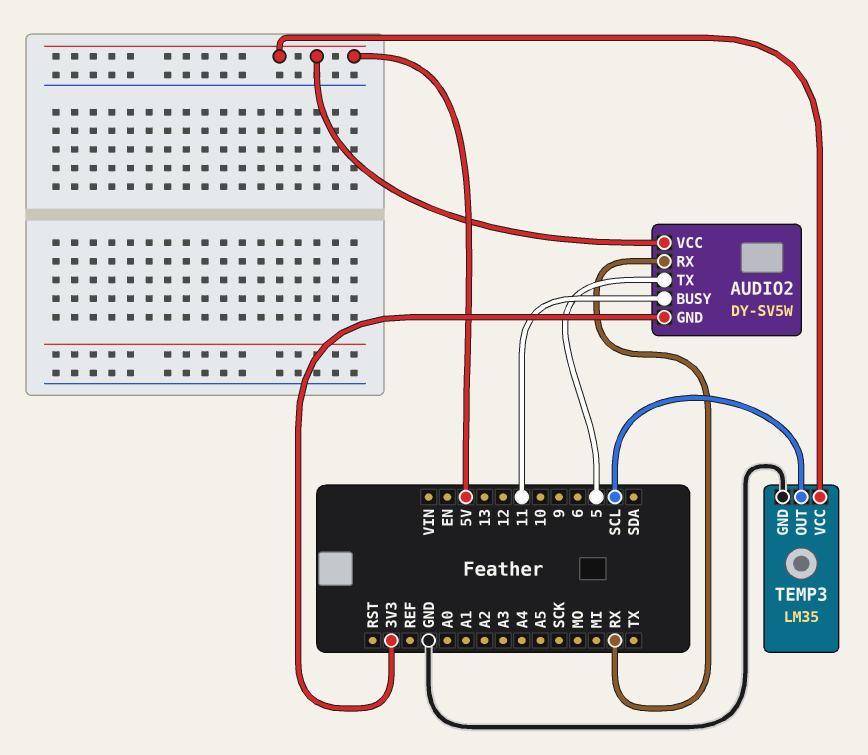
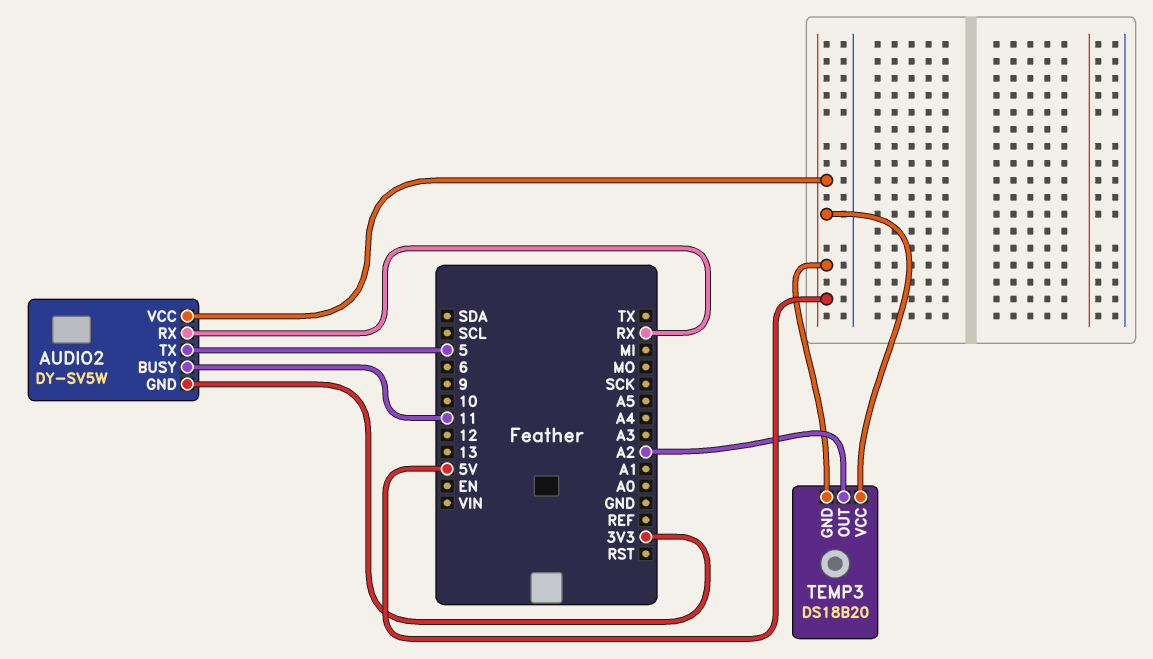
TEMP3: LM35 -> DS18B20
TEMP3 pin GND: GND -> 5V
TEMP3 pin OUT: SCL -> A2

